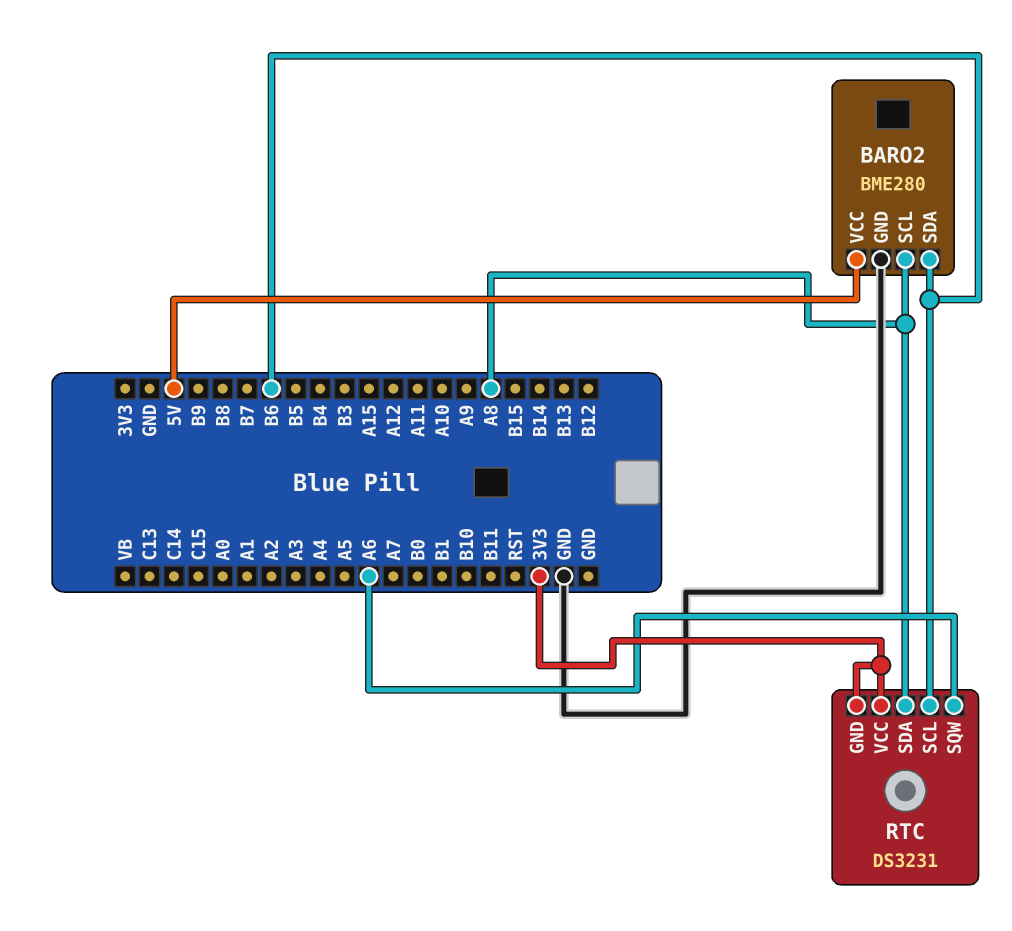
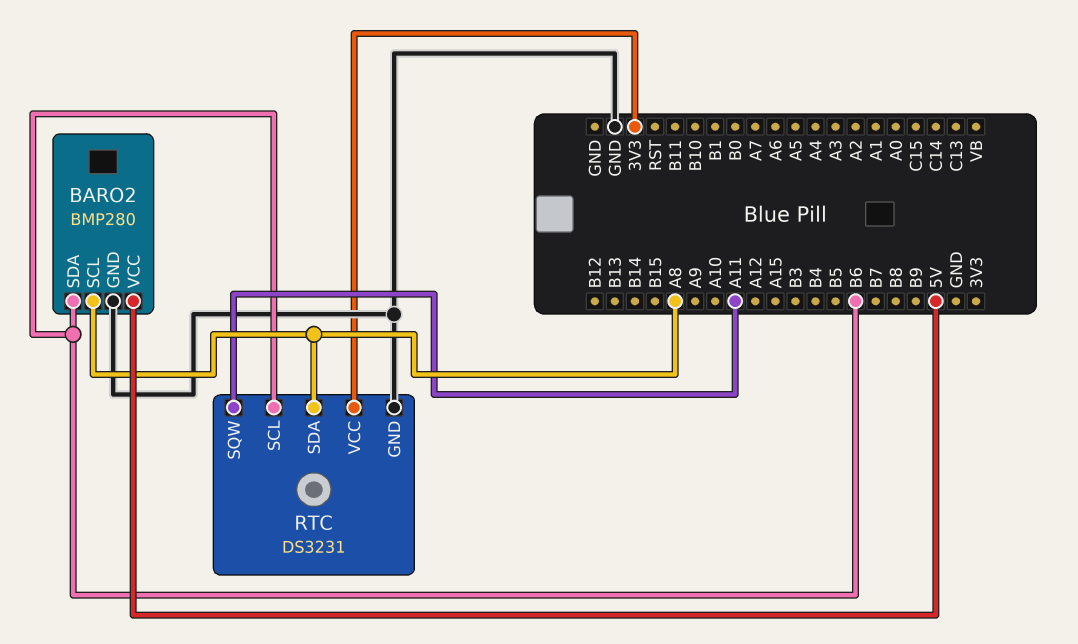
BARO2: BME280 -> BMP280
RTC pin GND: 3V3 -> GND
RTC pin SQW: A6 -> A11

